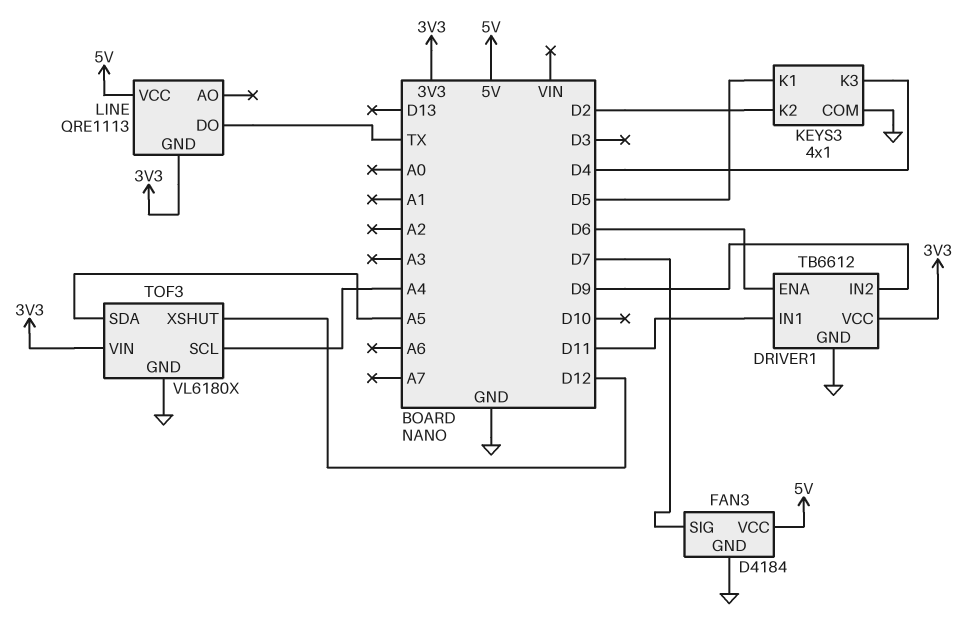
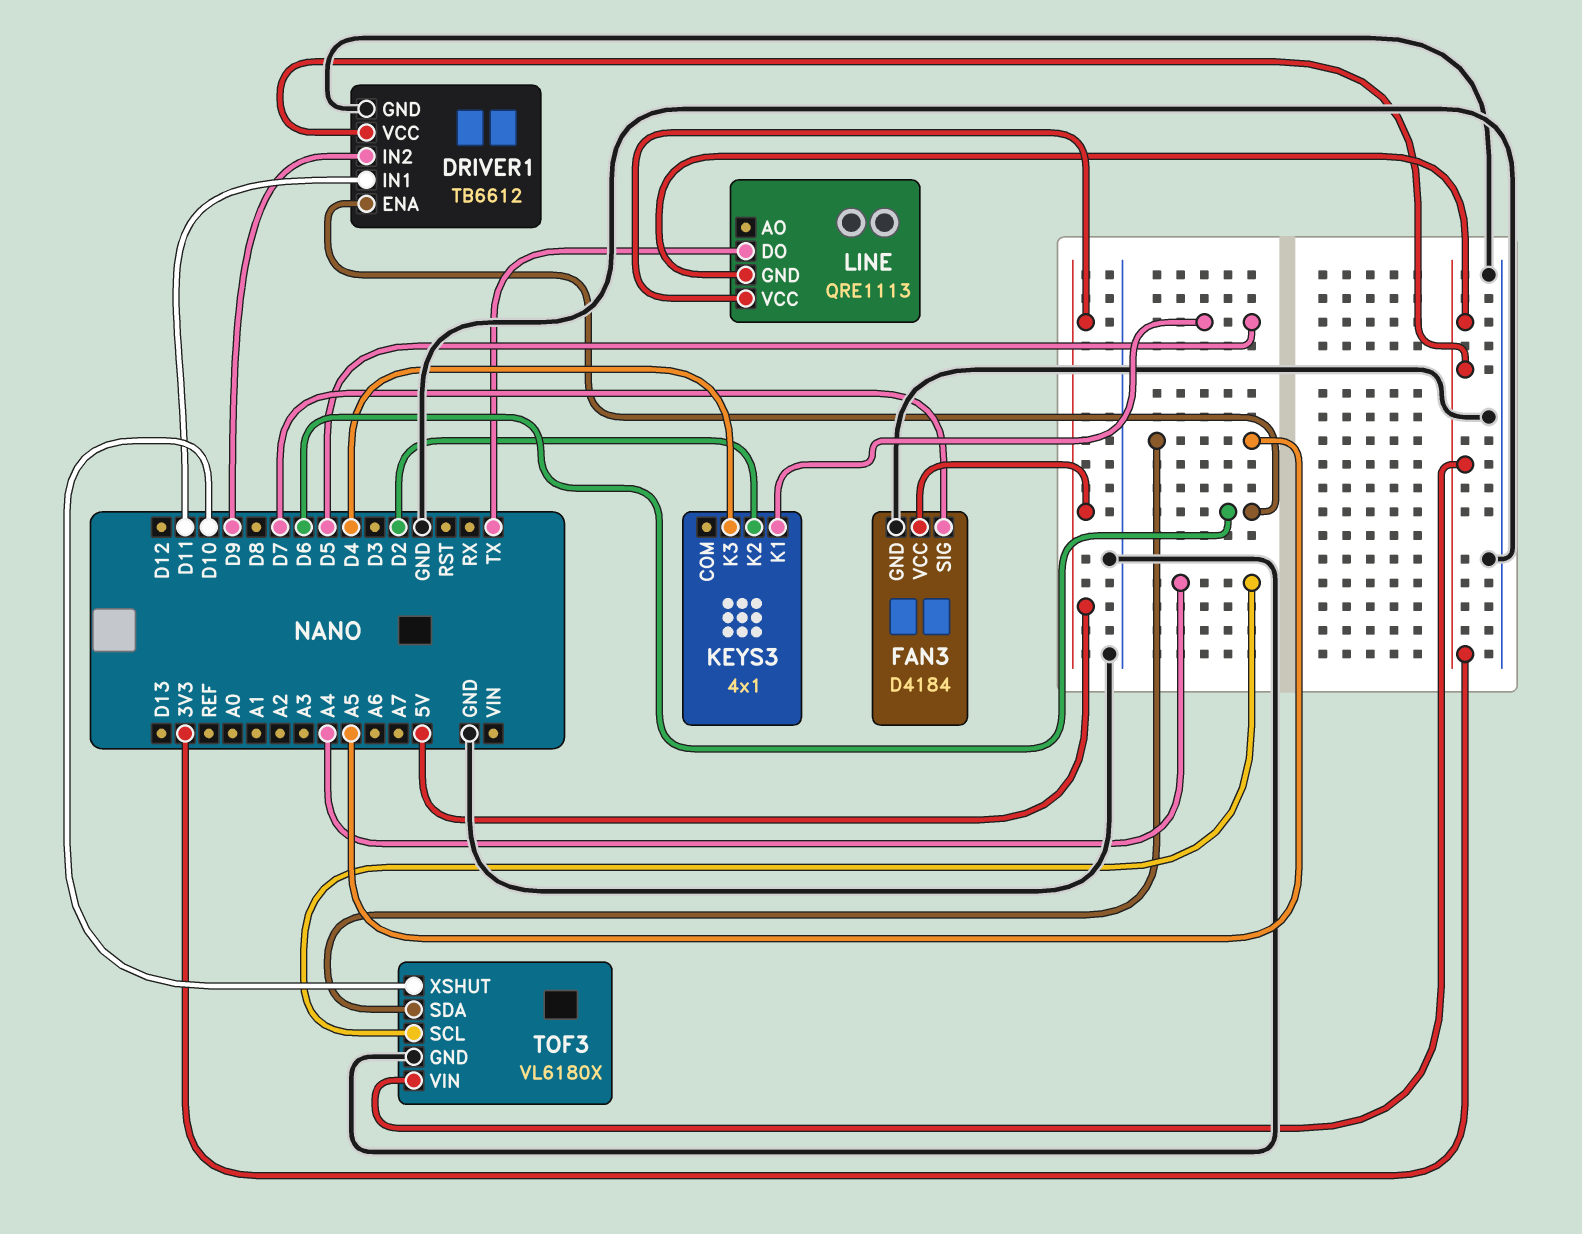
KEYS3 pin COM: GND -> none
TOF3 pin XSHUT: D12 -> D10

